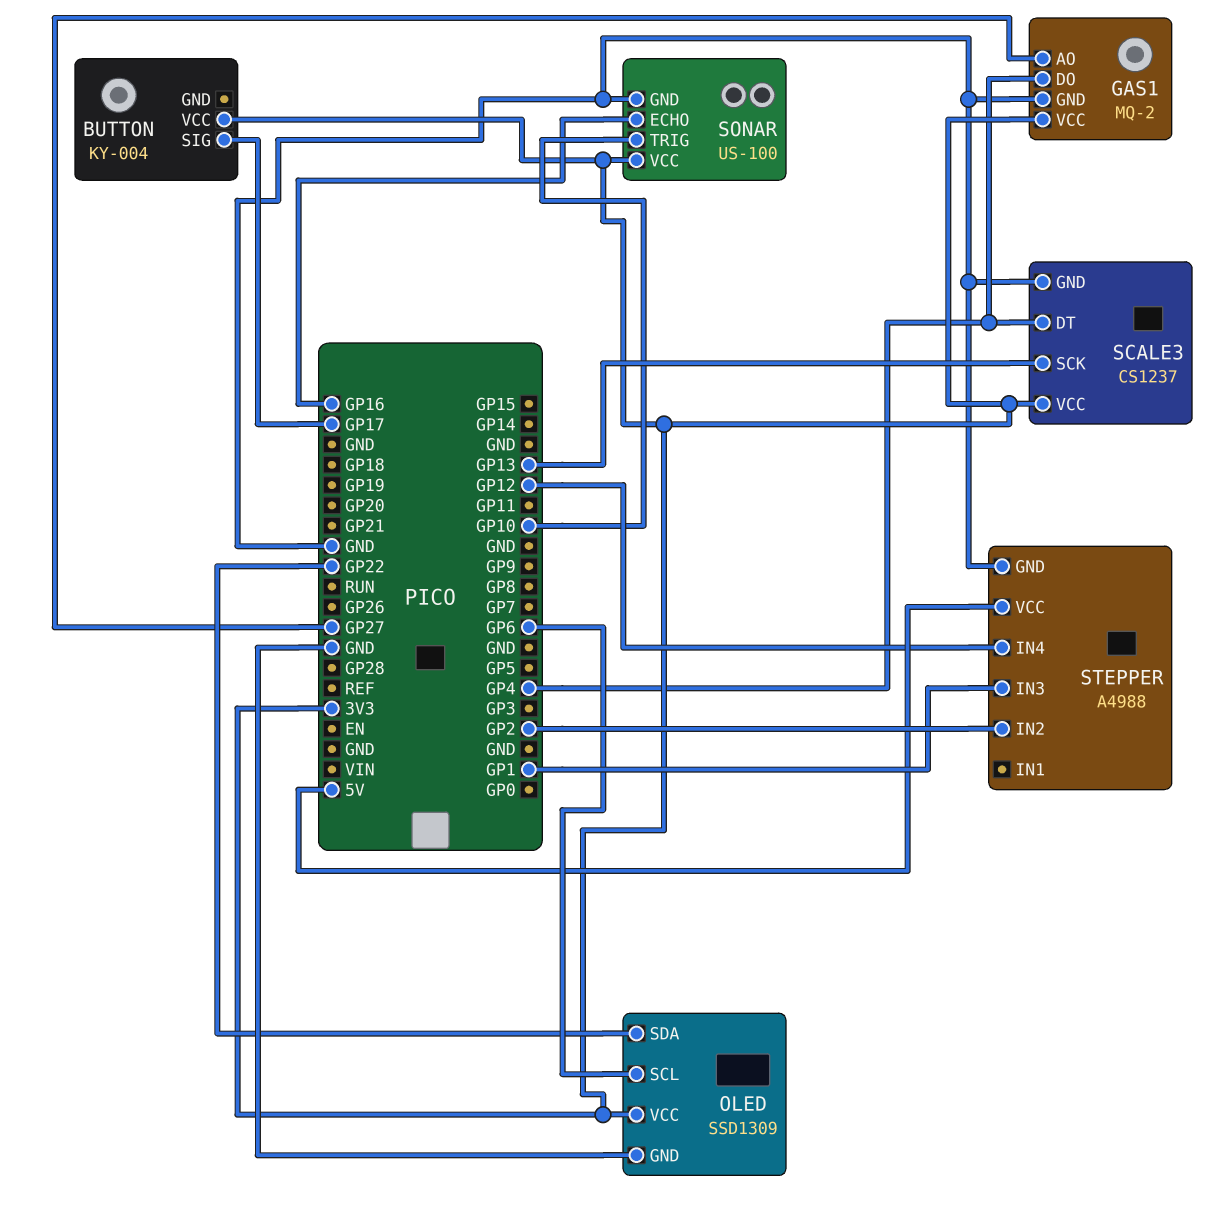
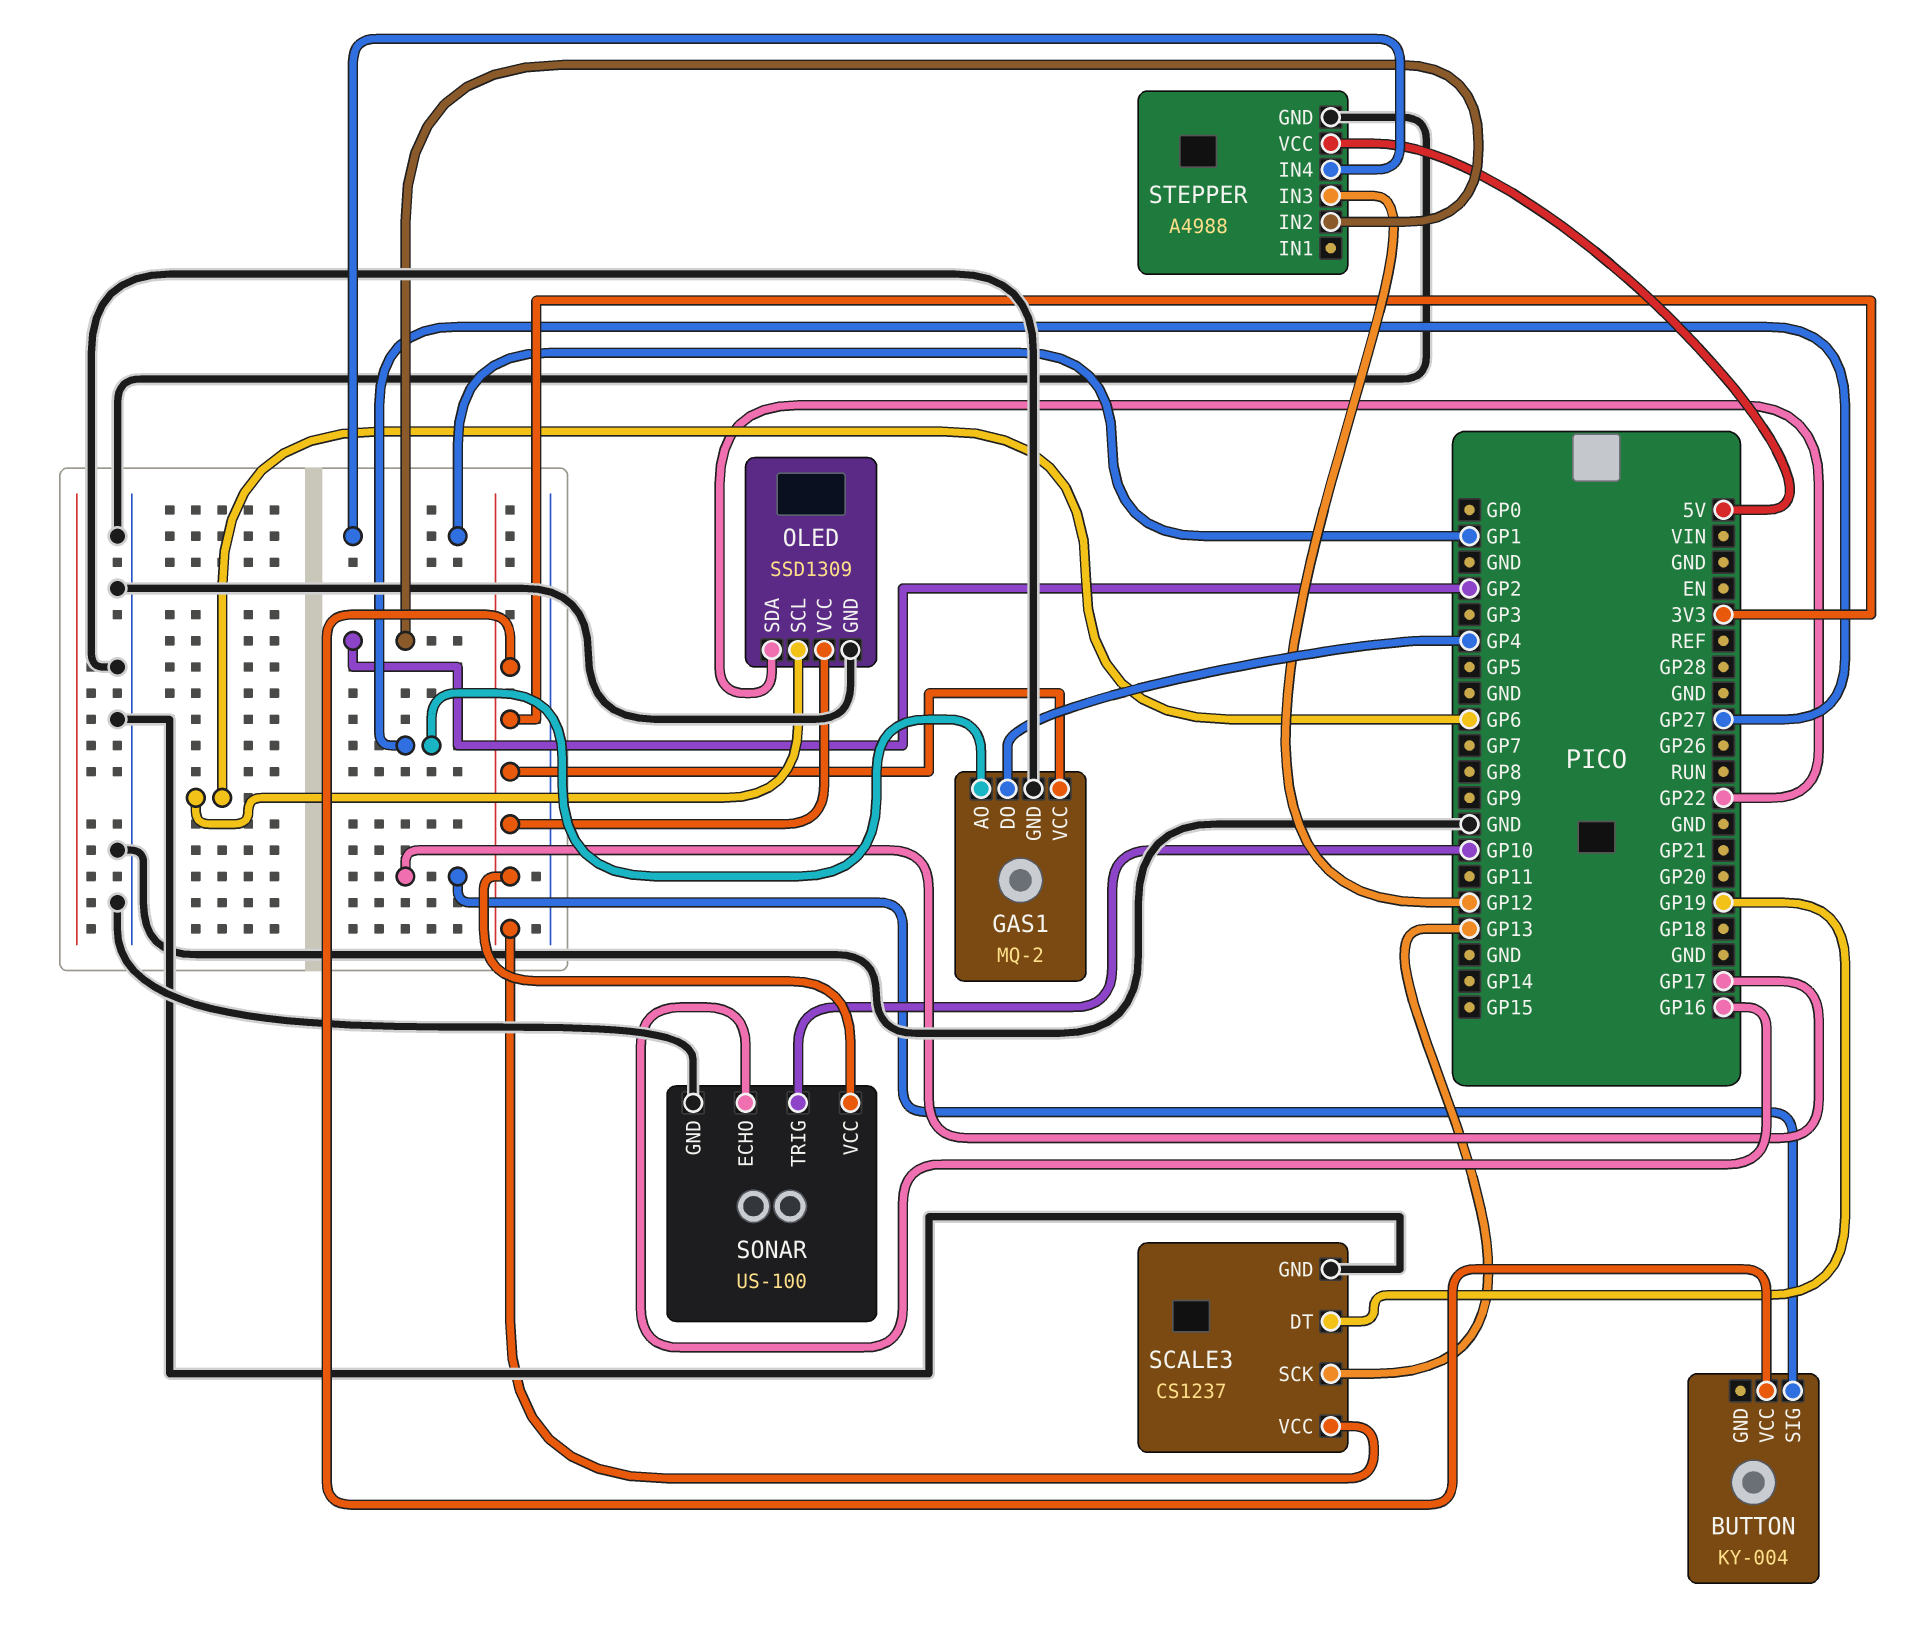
SCALE3 pin DT: GP4 -> GP19
STEPPER pin IN3: GP1 -> GP12
STEPPER pin IN4: GP12 -> GP1

